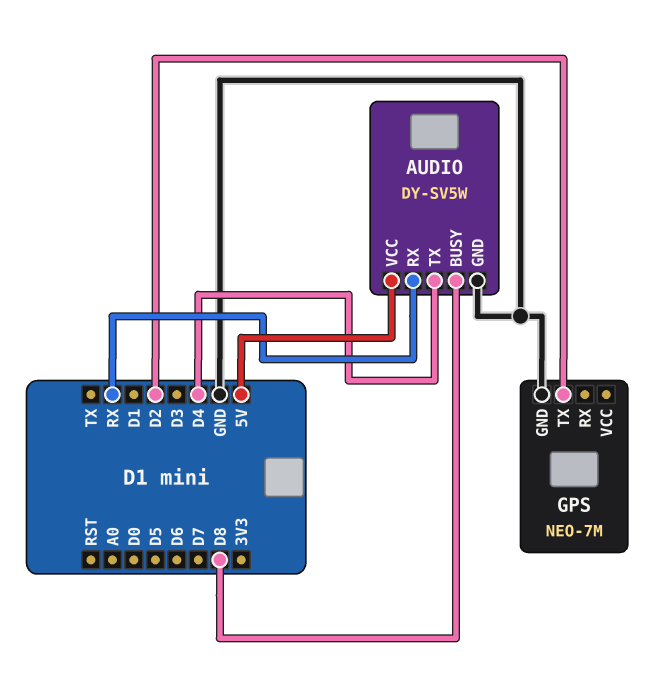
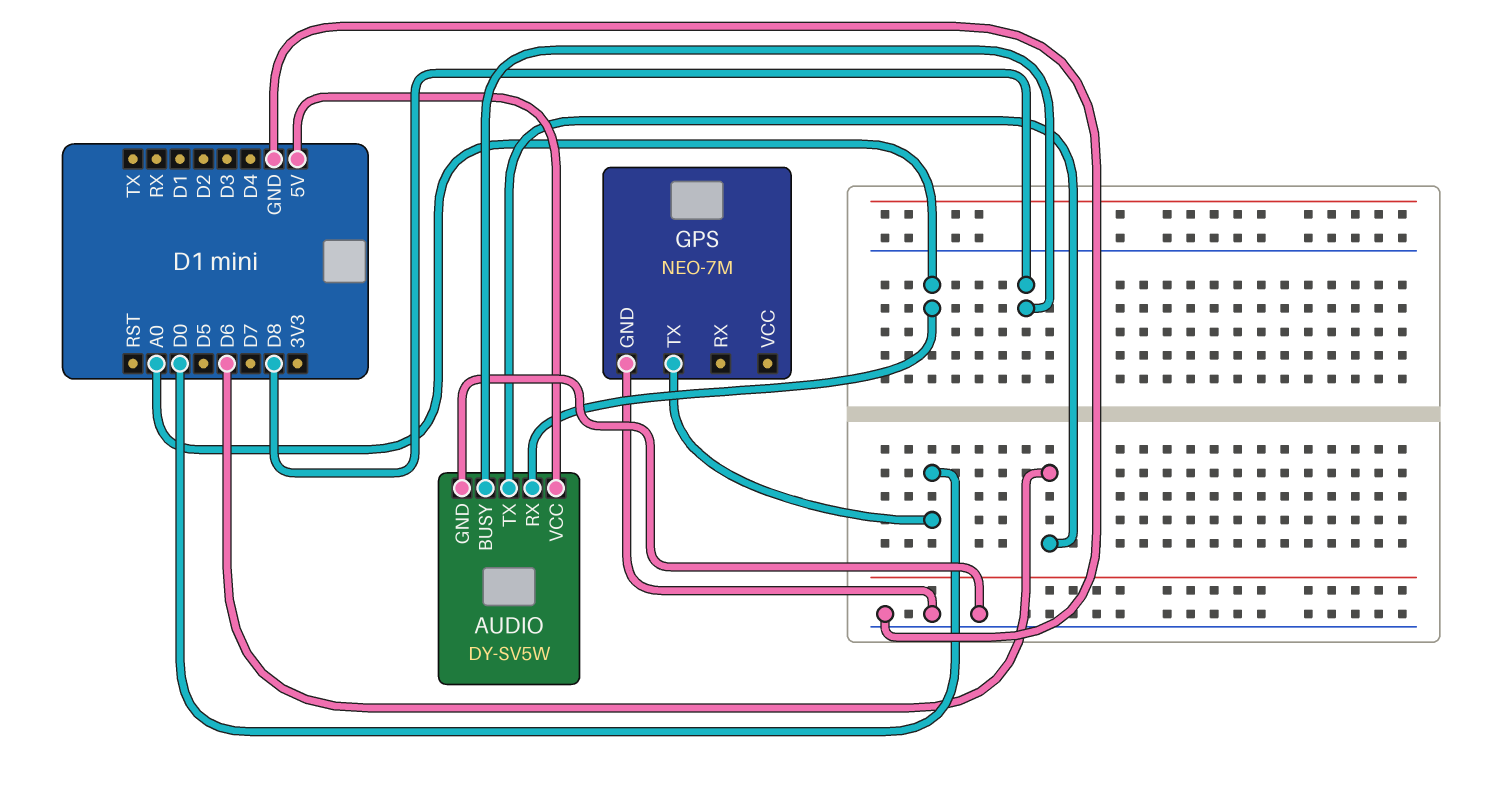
AUDIO pin RX: RX -> A0
AUDIO pin TX: D4 -> D6
GPS pin TX: D2 -> D0

